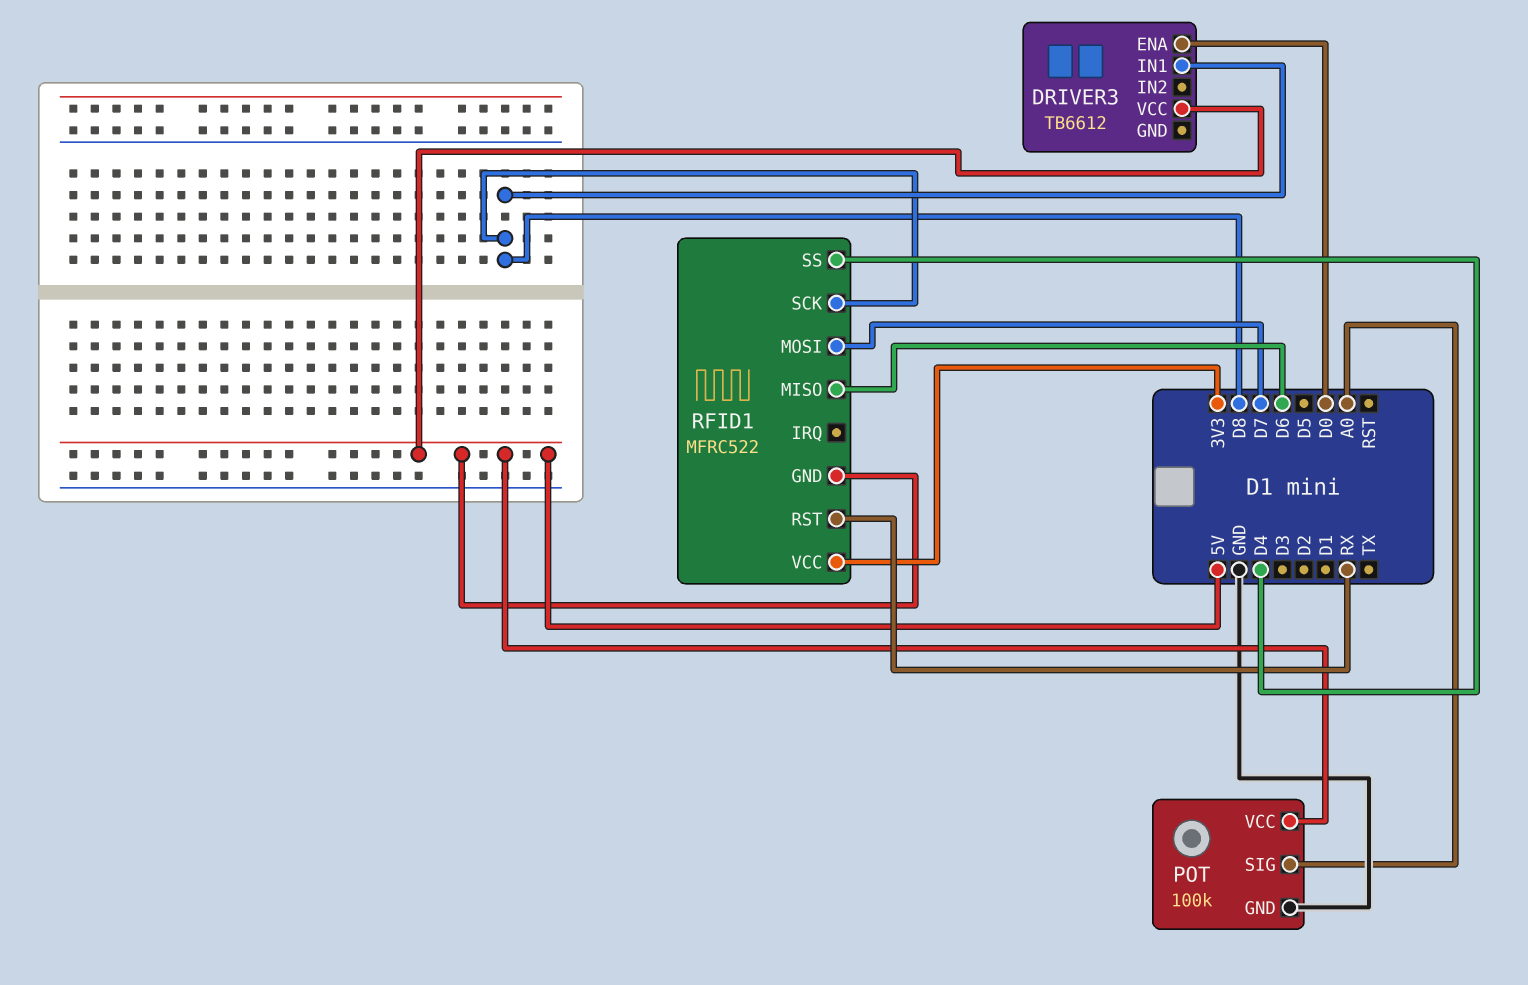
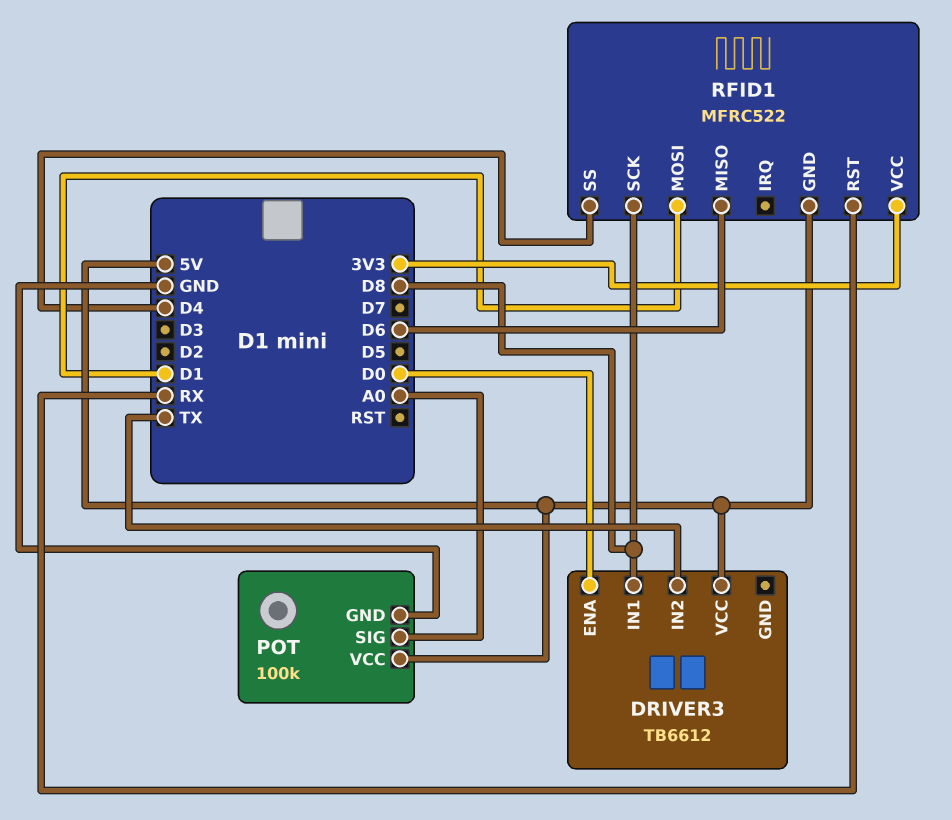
DRIVER3 pin IN2: none -> TX
RFID1 pin MOSI: D7 -> D1

